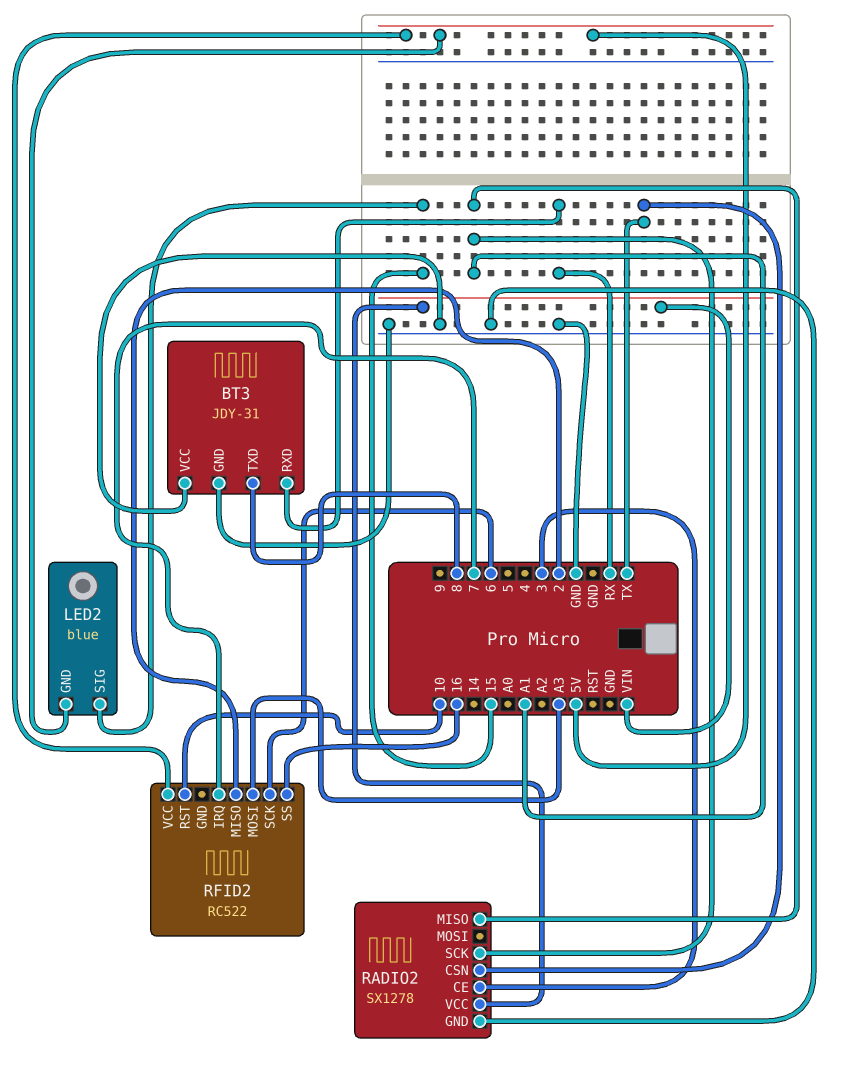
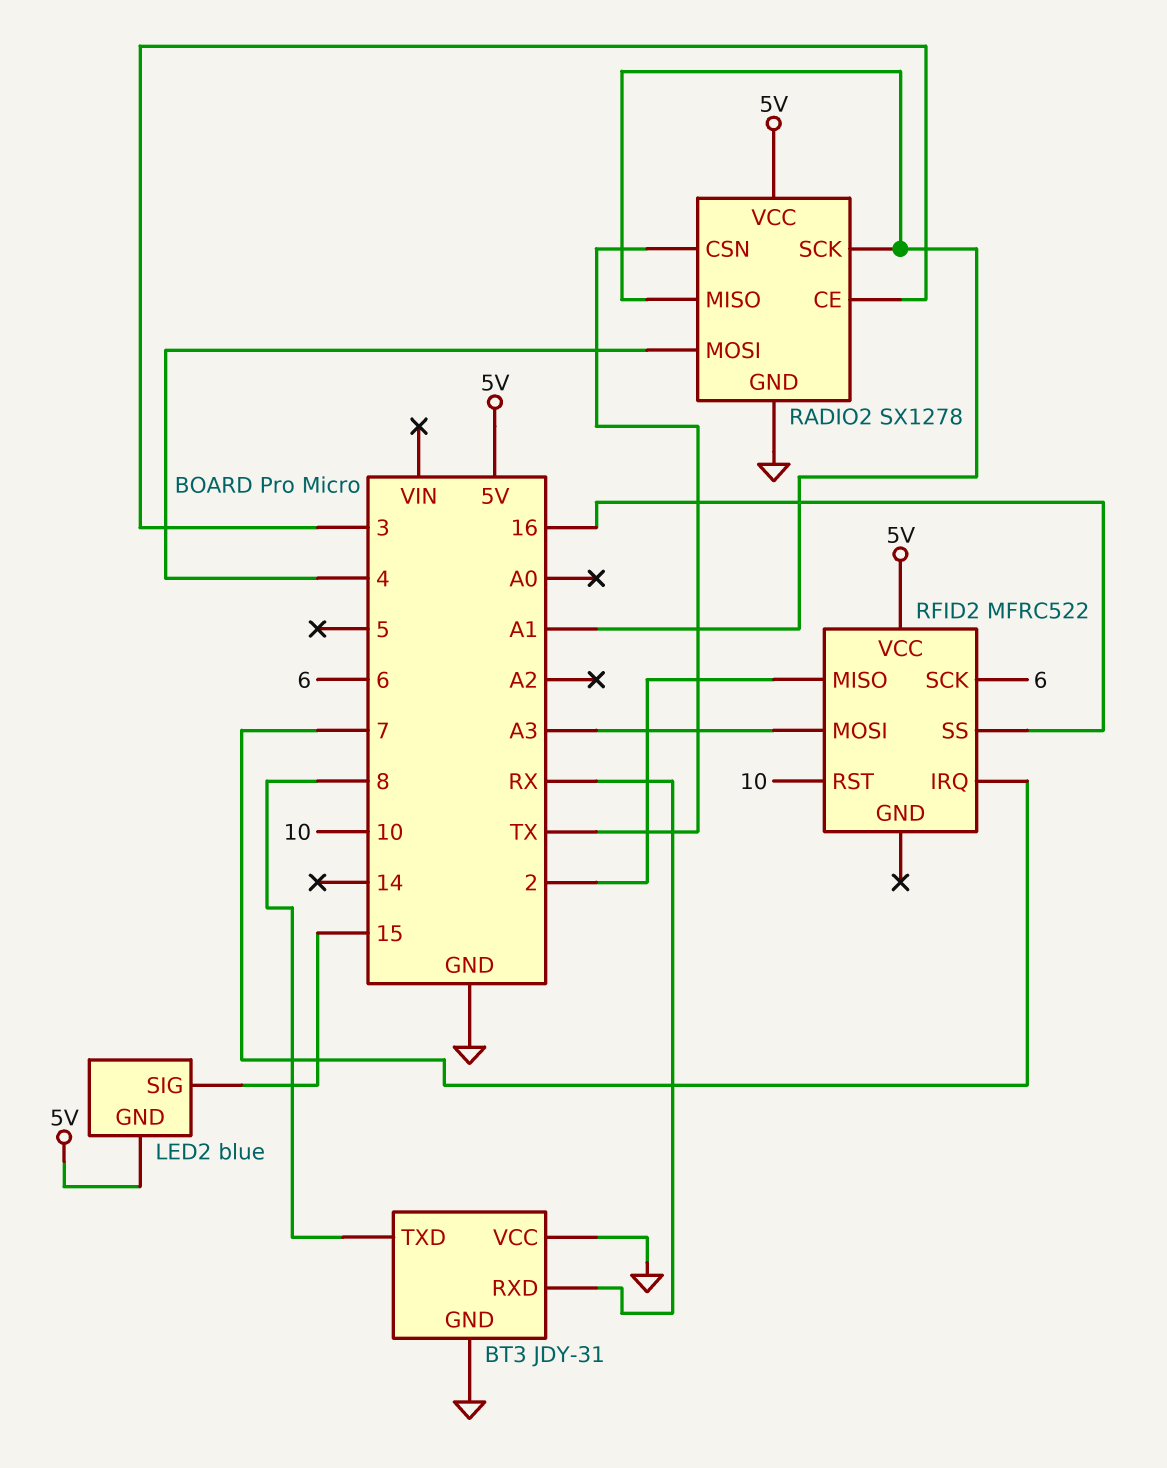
RADIO2 pin MOSI: none -> 4
RADIO2 pin VCC: VIN -> 5V
RFID2: RC522 -> MFRC522

